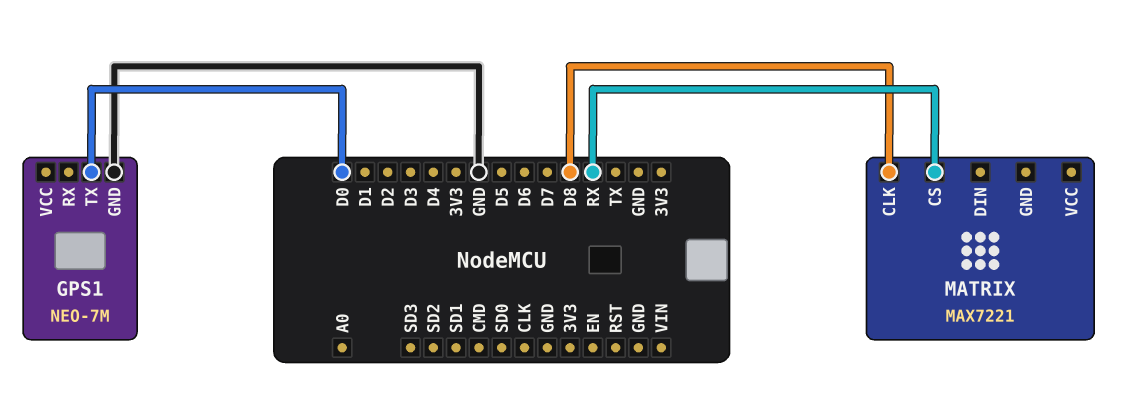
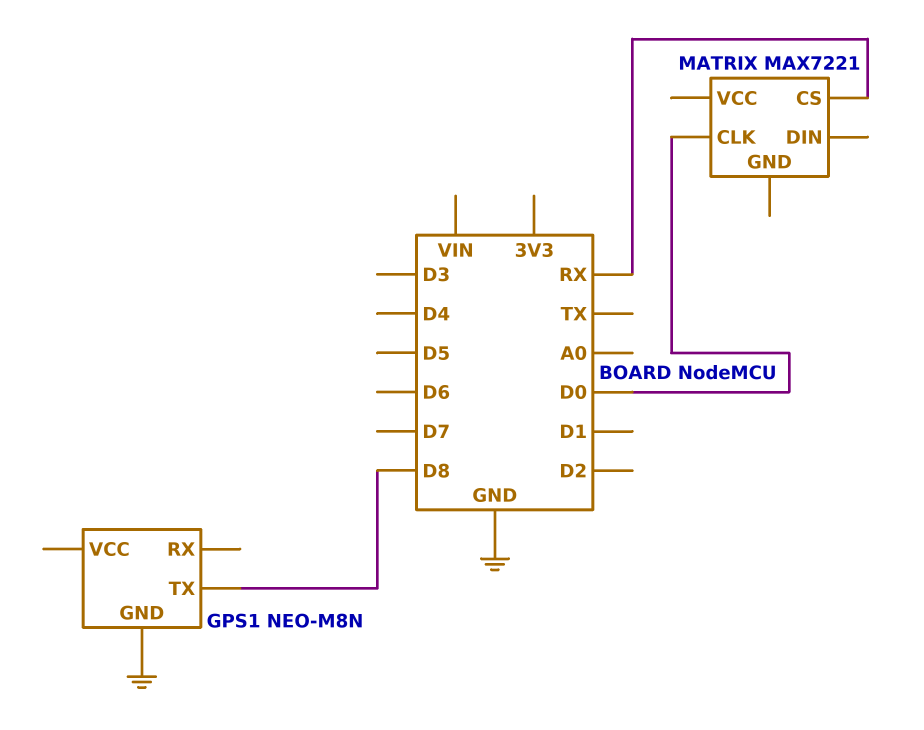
GPS1: NEO-7M -> NEO-M8N
GPS1 pin TX: D0 -> D8
MATRIX pin CLK: D8 -> D0

